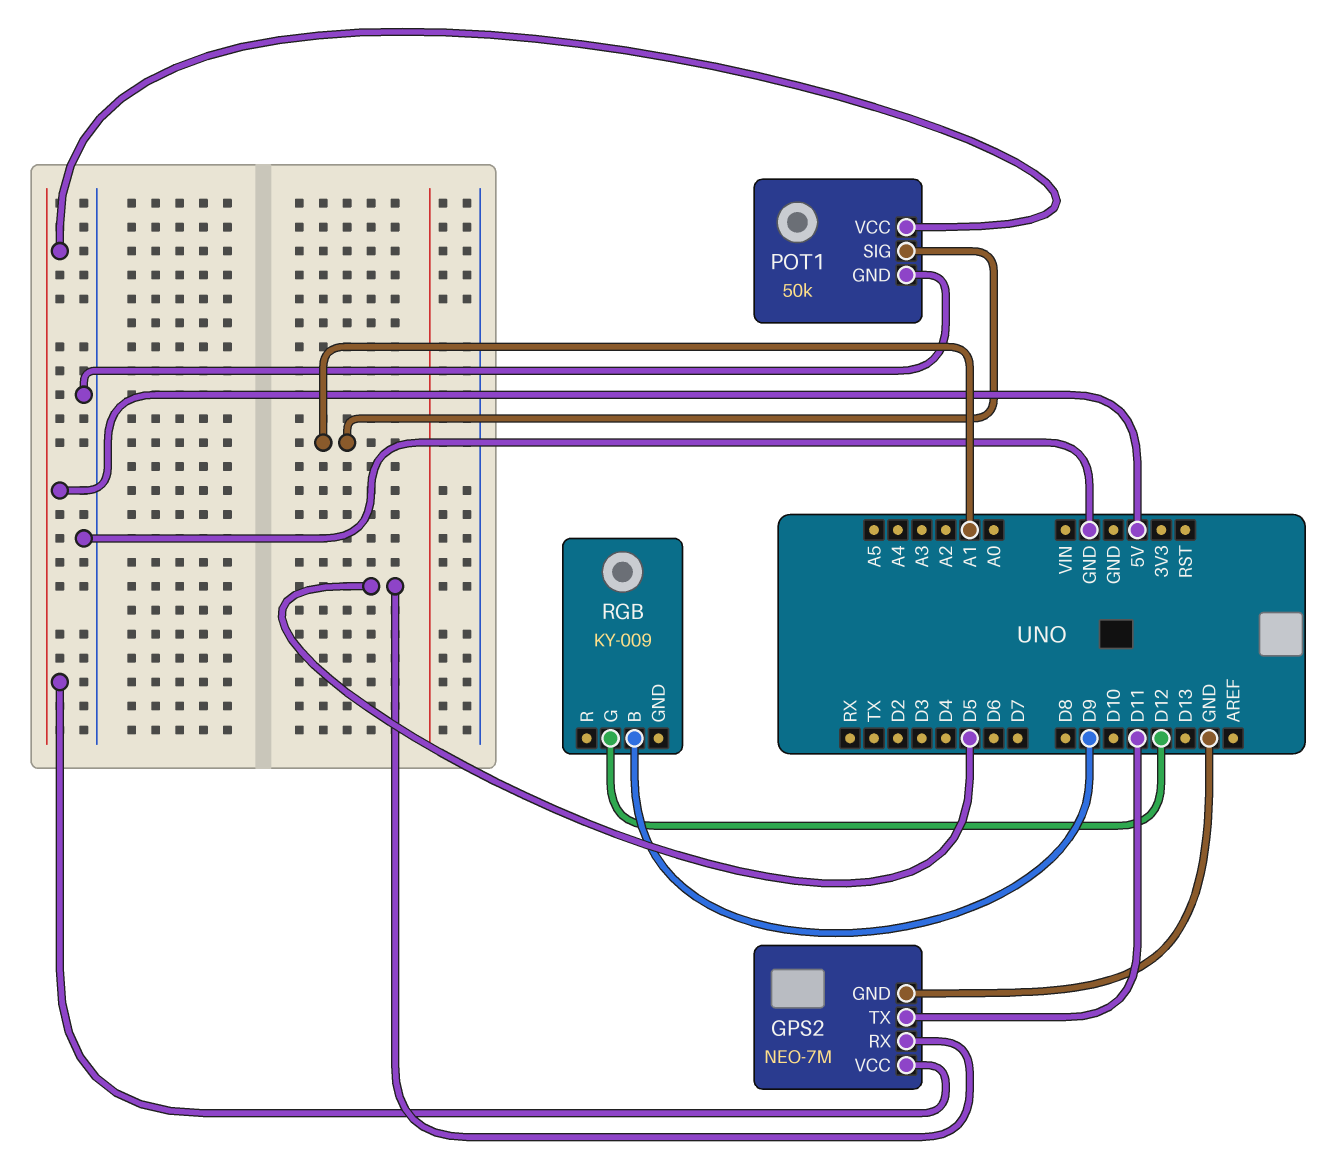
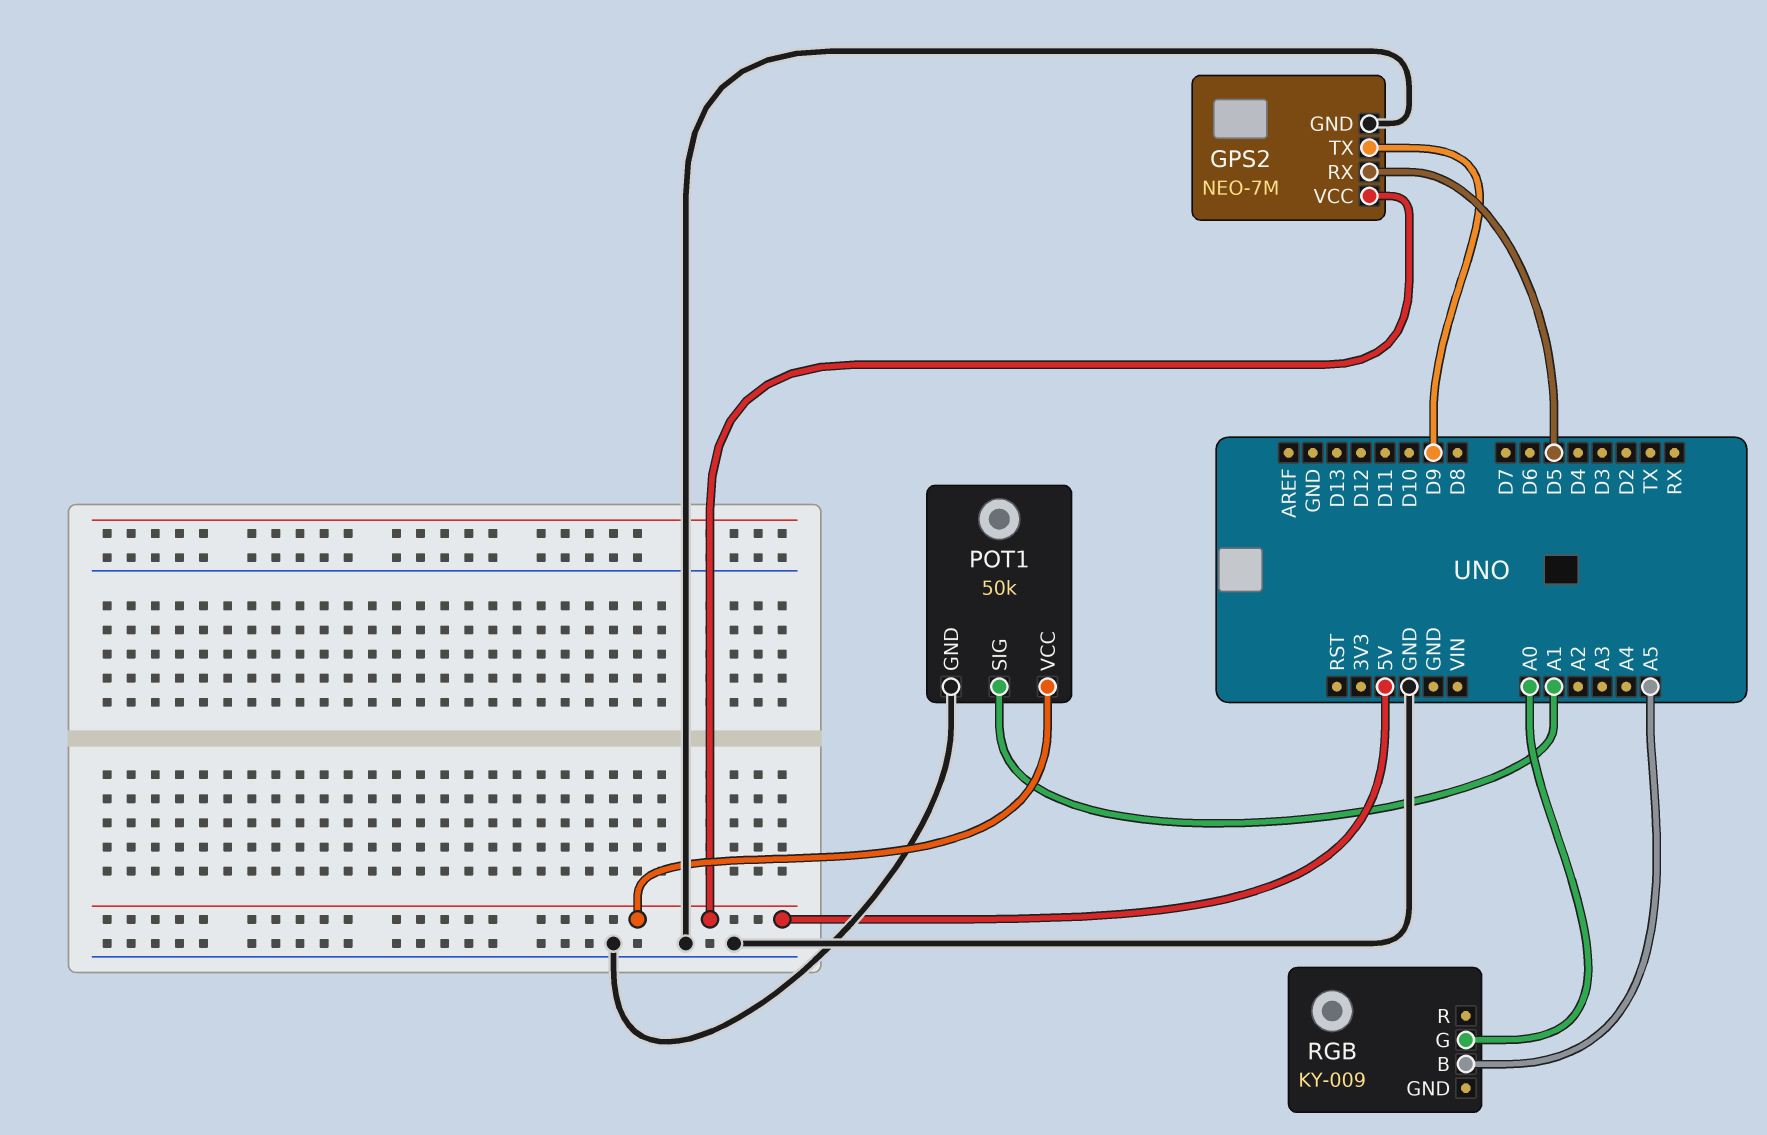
GPS2 pin TX: D11 -> D9
RGB pin B: D9 -> A5
RGB pin G: D12 -> A0

